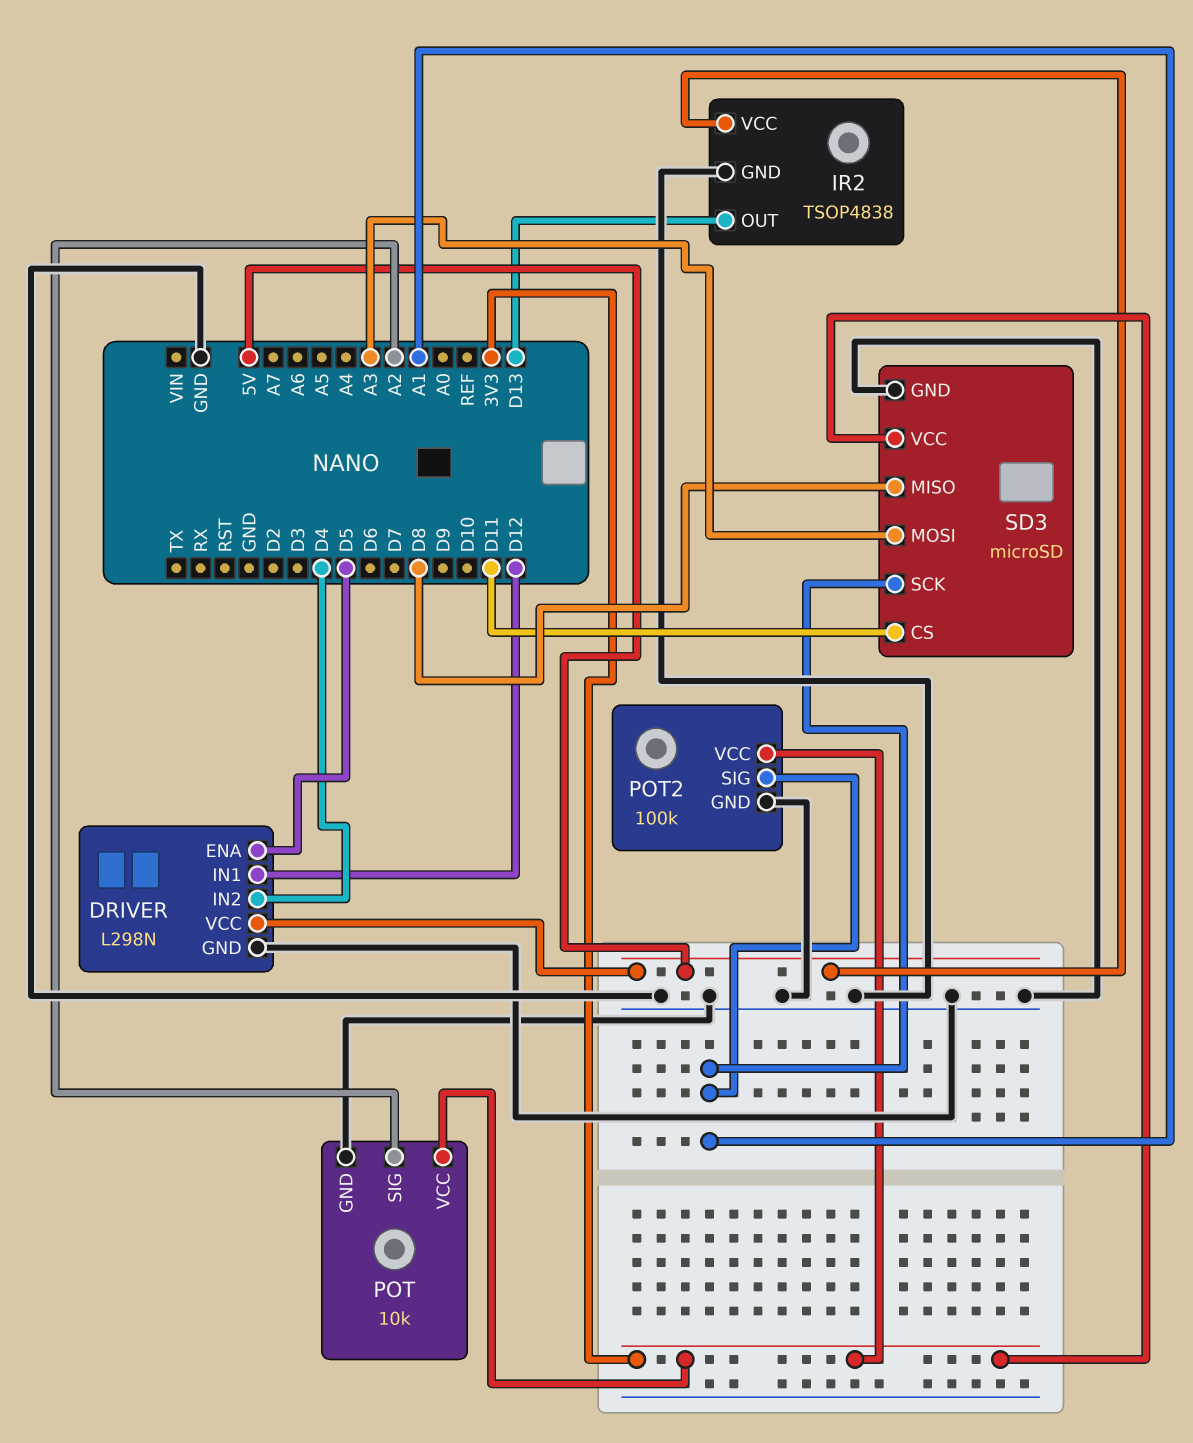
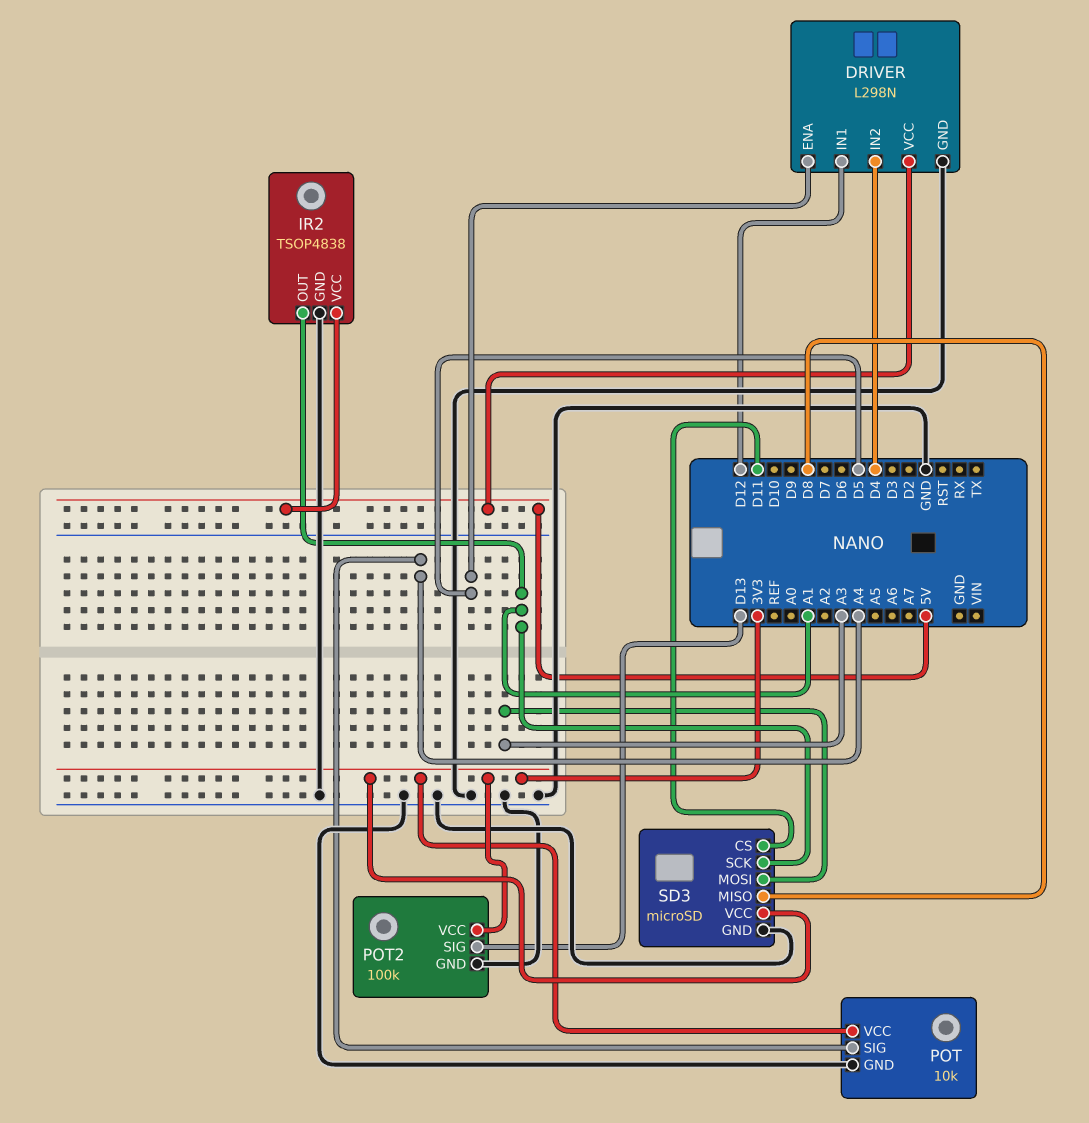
IR2 pin OUT: D13 -> A1
POT pin SIG: A2 -> A4
POT2 pin SIG: A1 -> D13

